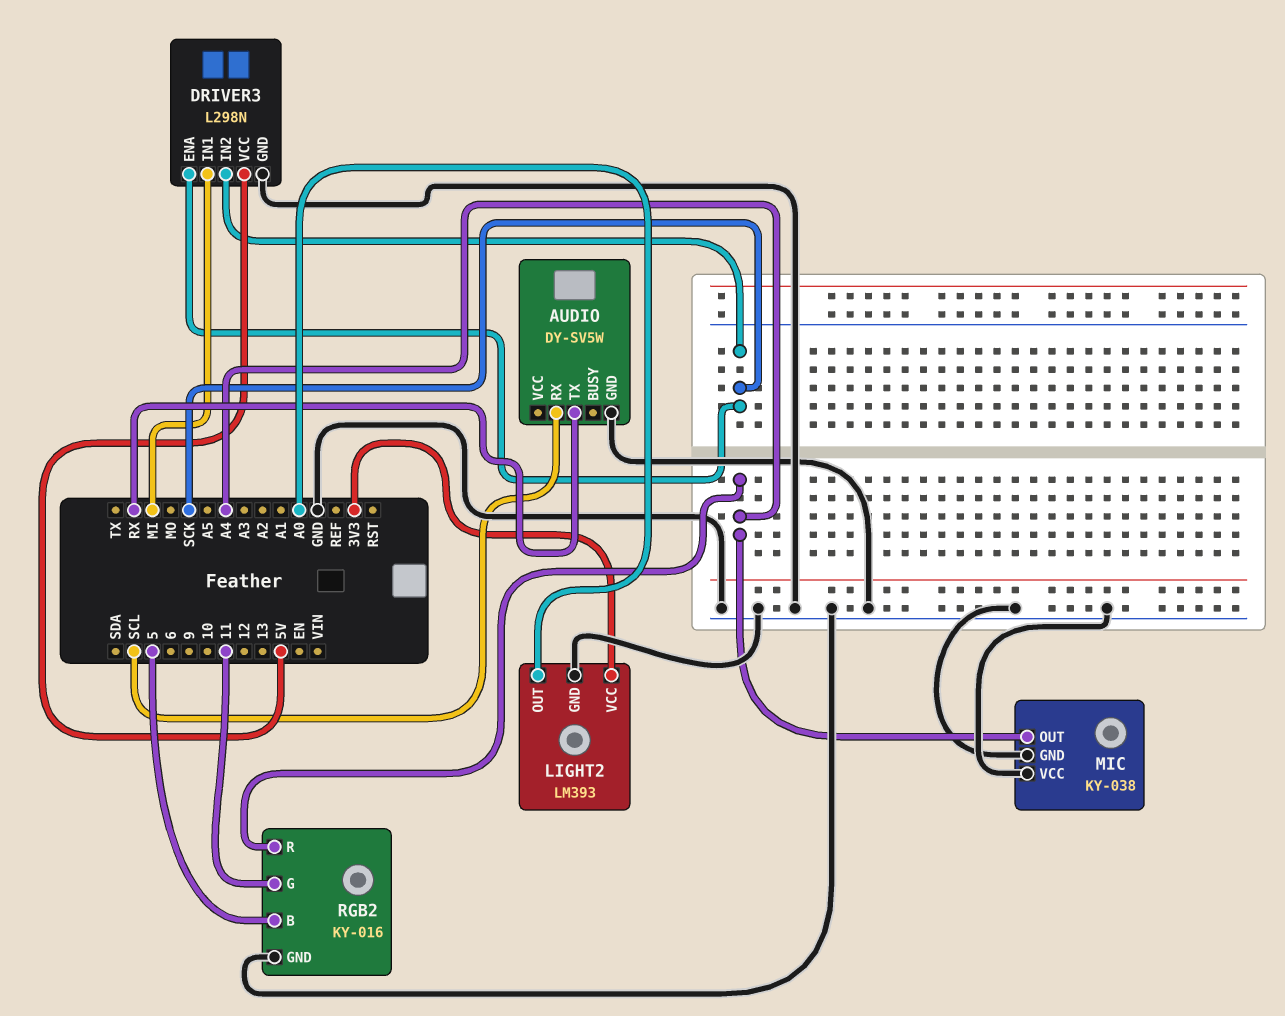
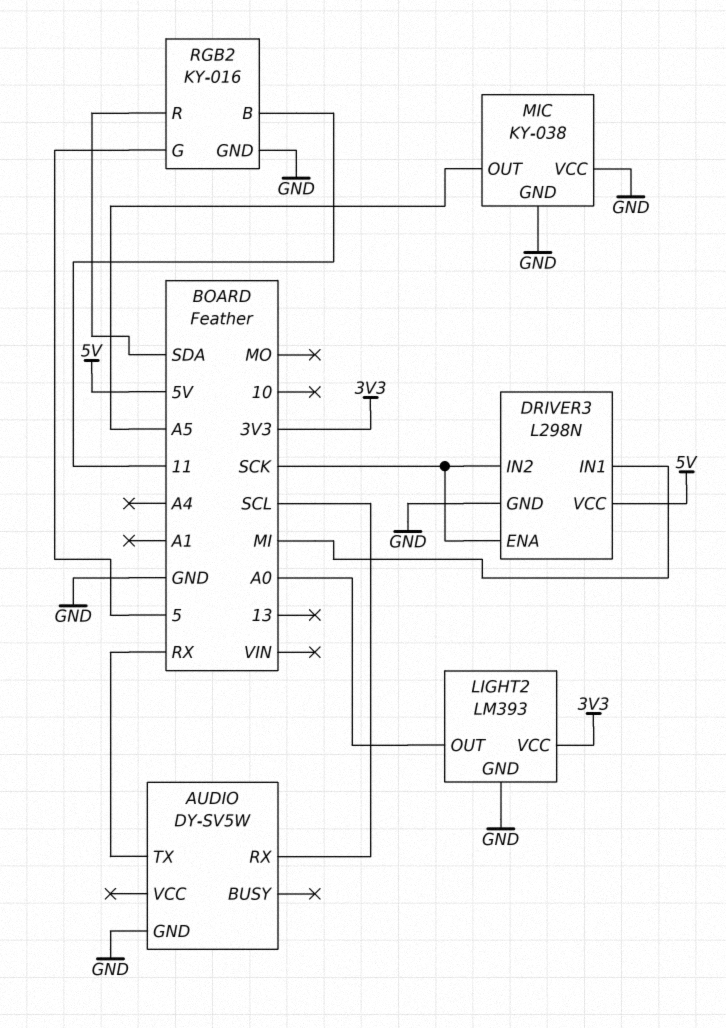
MIC pin OUT: A4 -> A5
RGB2 pin B: 5 -> 11
RGB2 pin G: 11 -> 5
RGB2 pin R: A4 -> SDA

